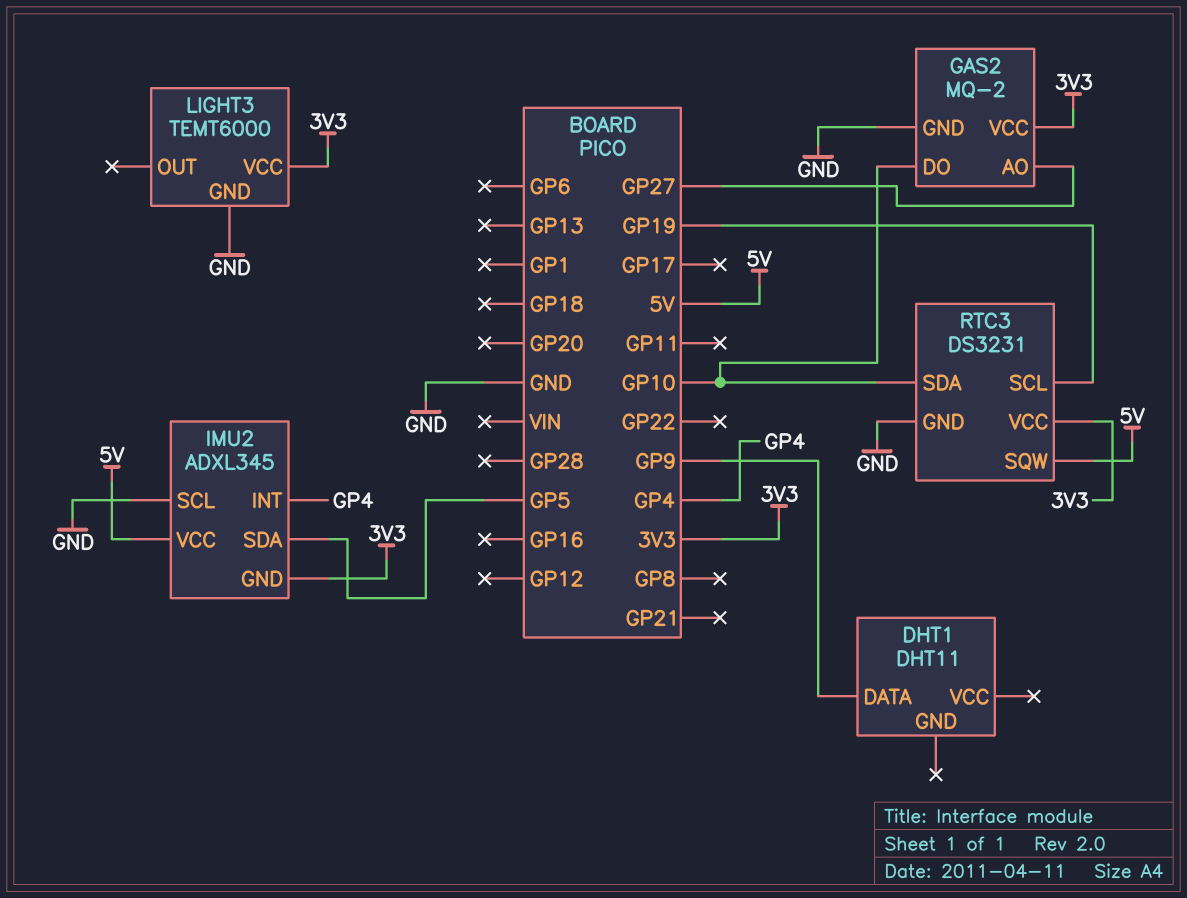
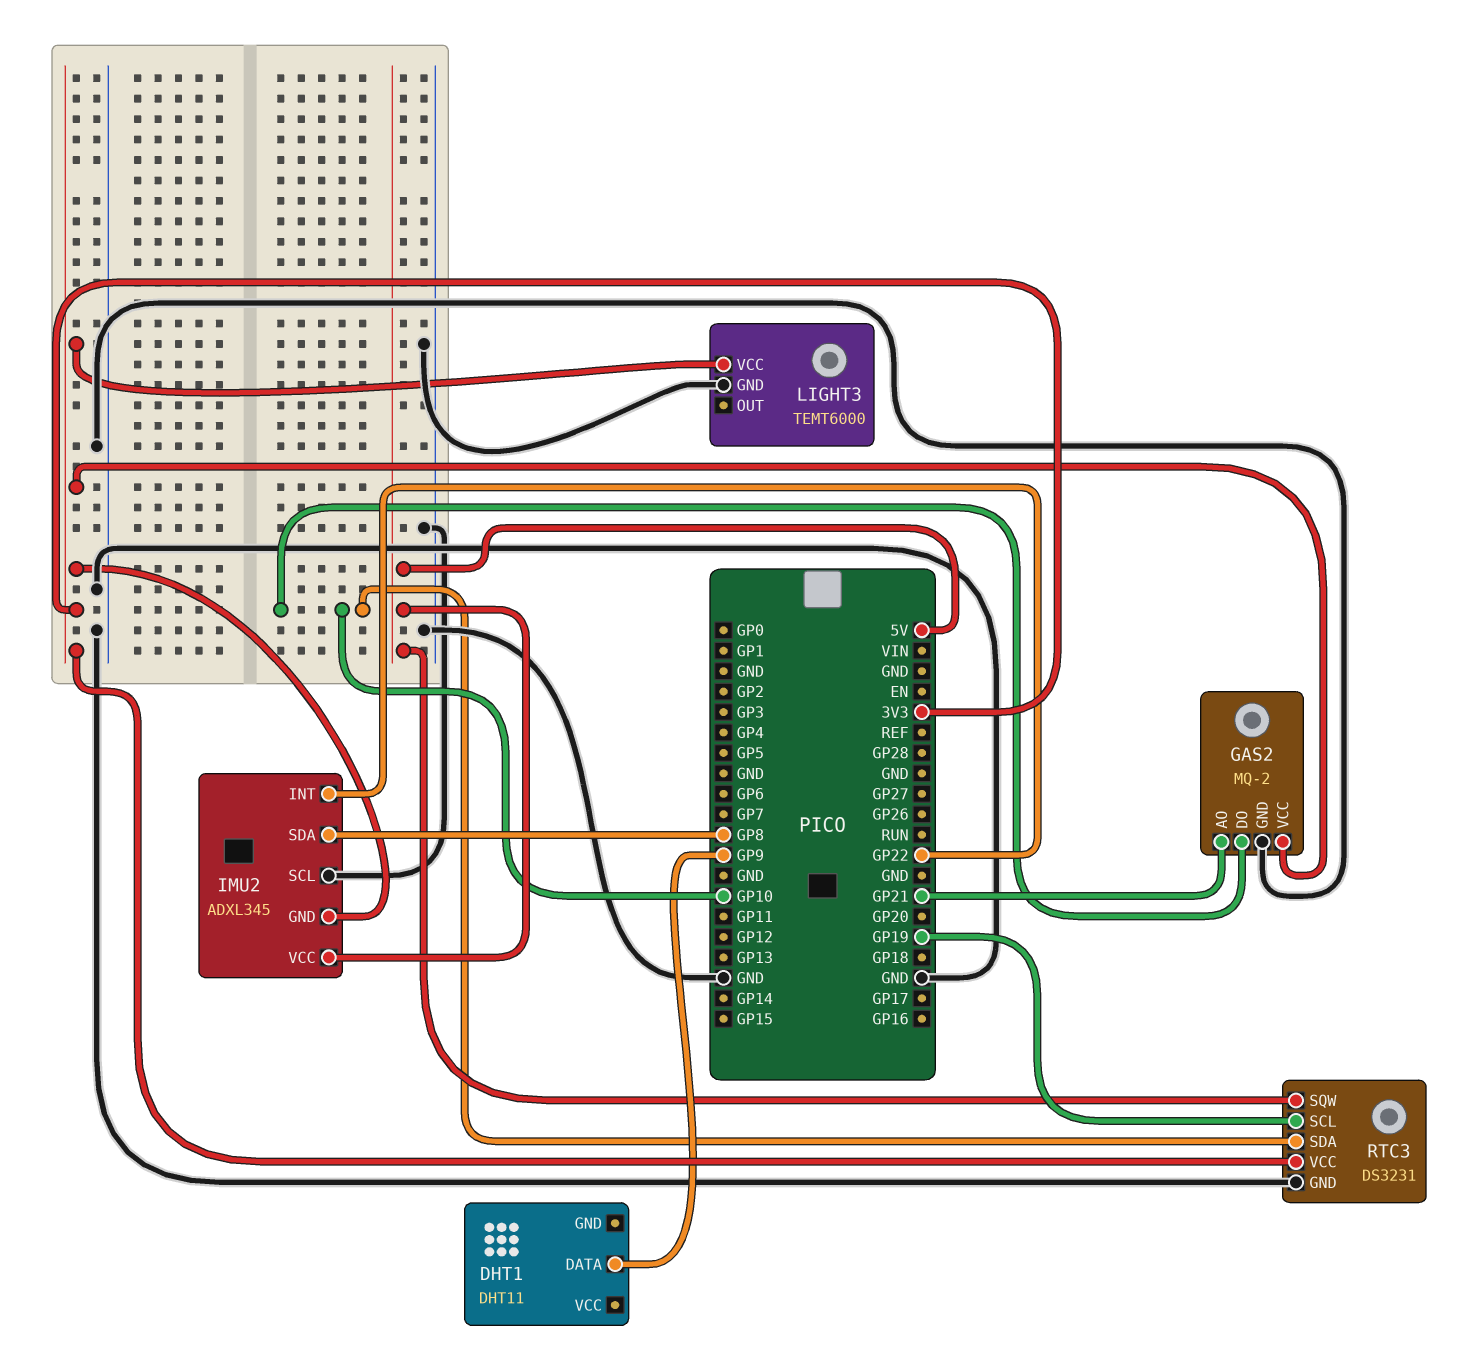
GAS2 pin AO: GP27 -> GP21
IMU2 pin INT: GP4 -> GP22
IMU2 pin SDA: GP5 -> GP8

